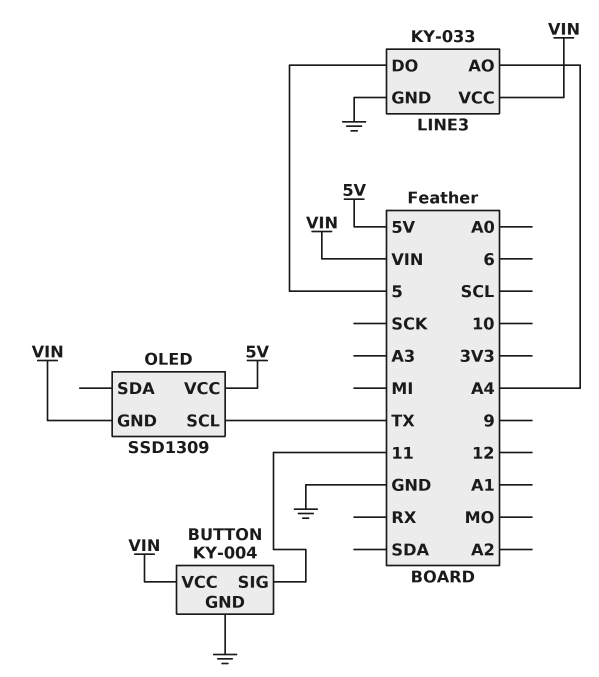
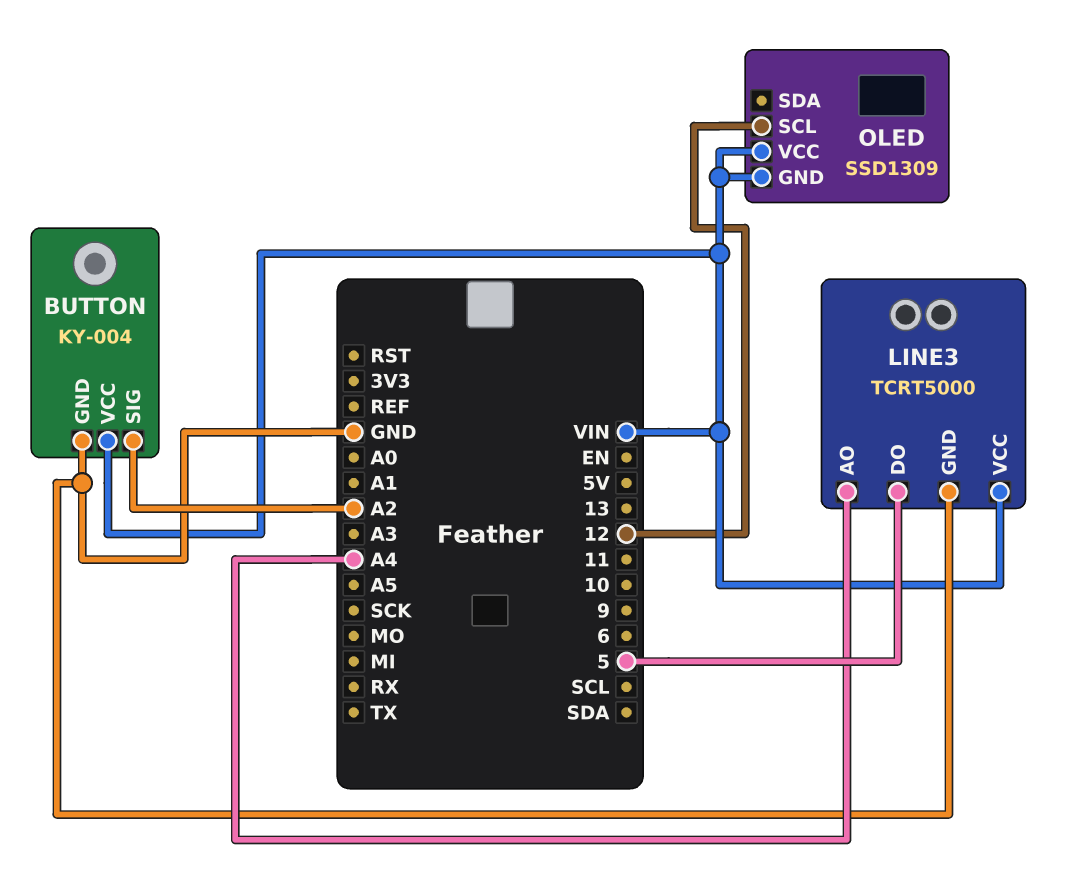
BUTTON pin SIG: 11 -> A2
LINE3: KY-033 -> TCRT5000
OLED pin SCL: TX -> 12
OLED pin VCC: 5V -> VIN

